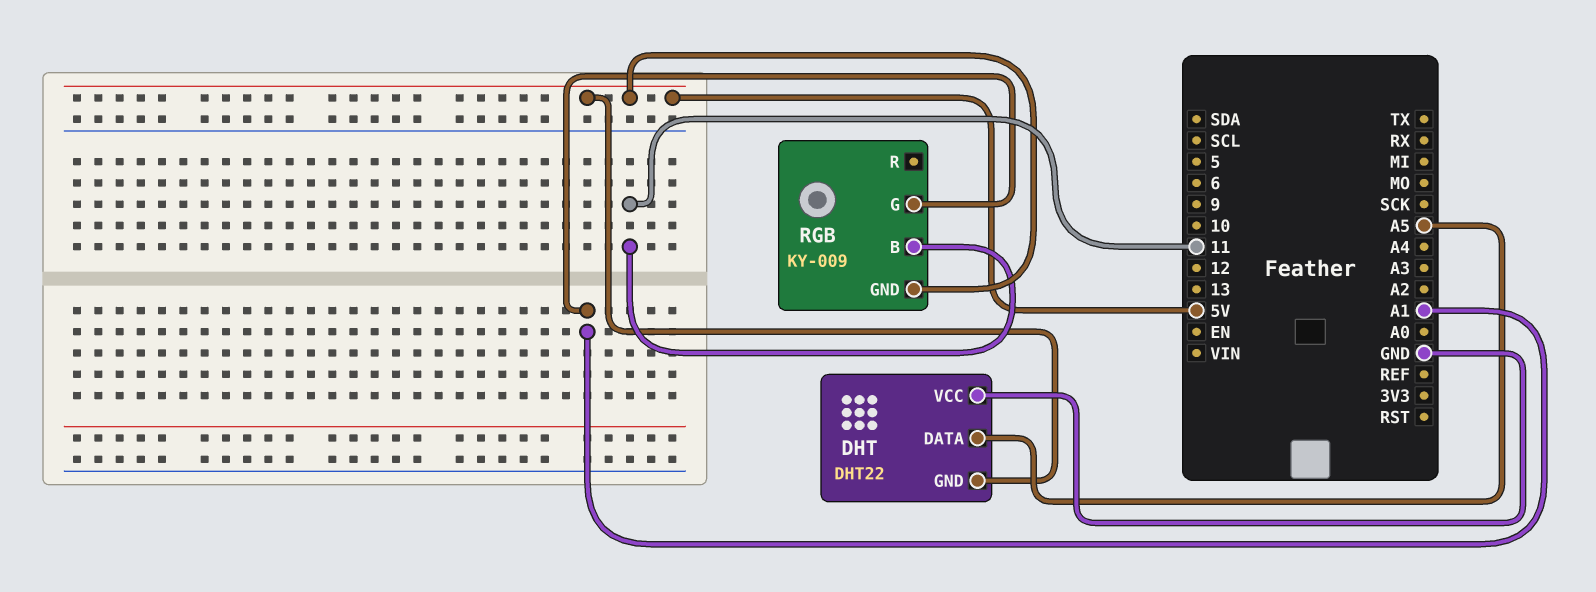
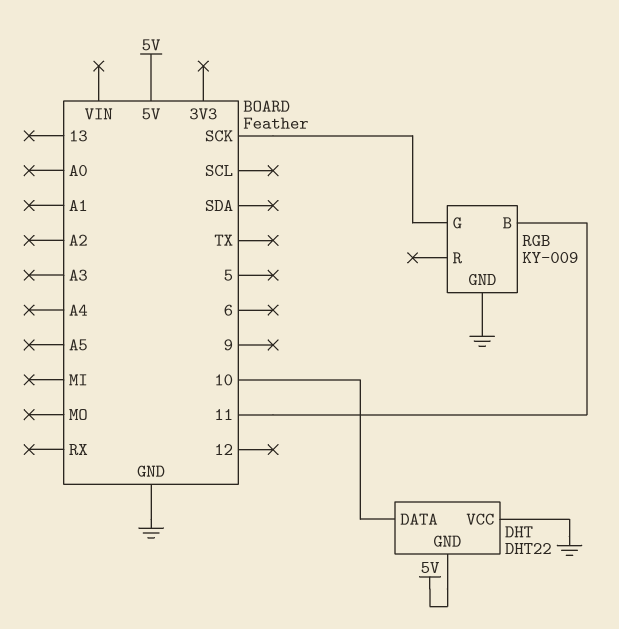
DHT pin DATA: A5 -> 10
RGB pin G: A1 -> SCK
RGB pin GND: 5V -> GND

